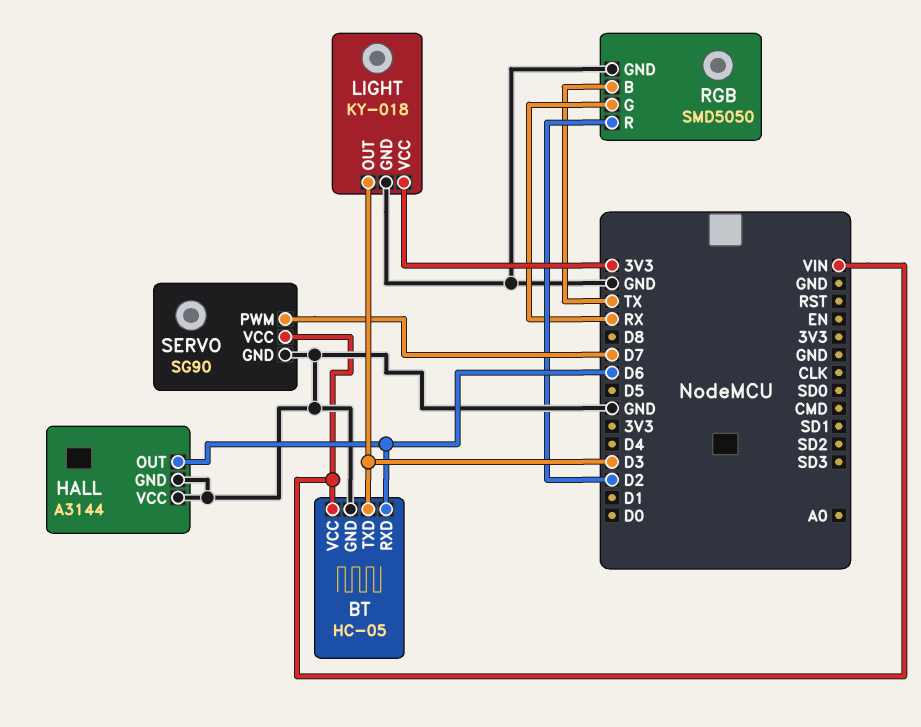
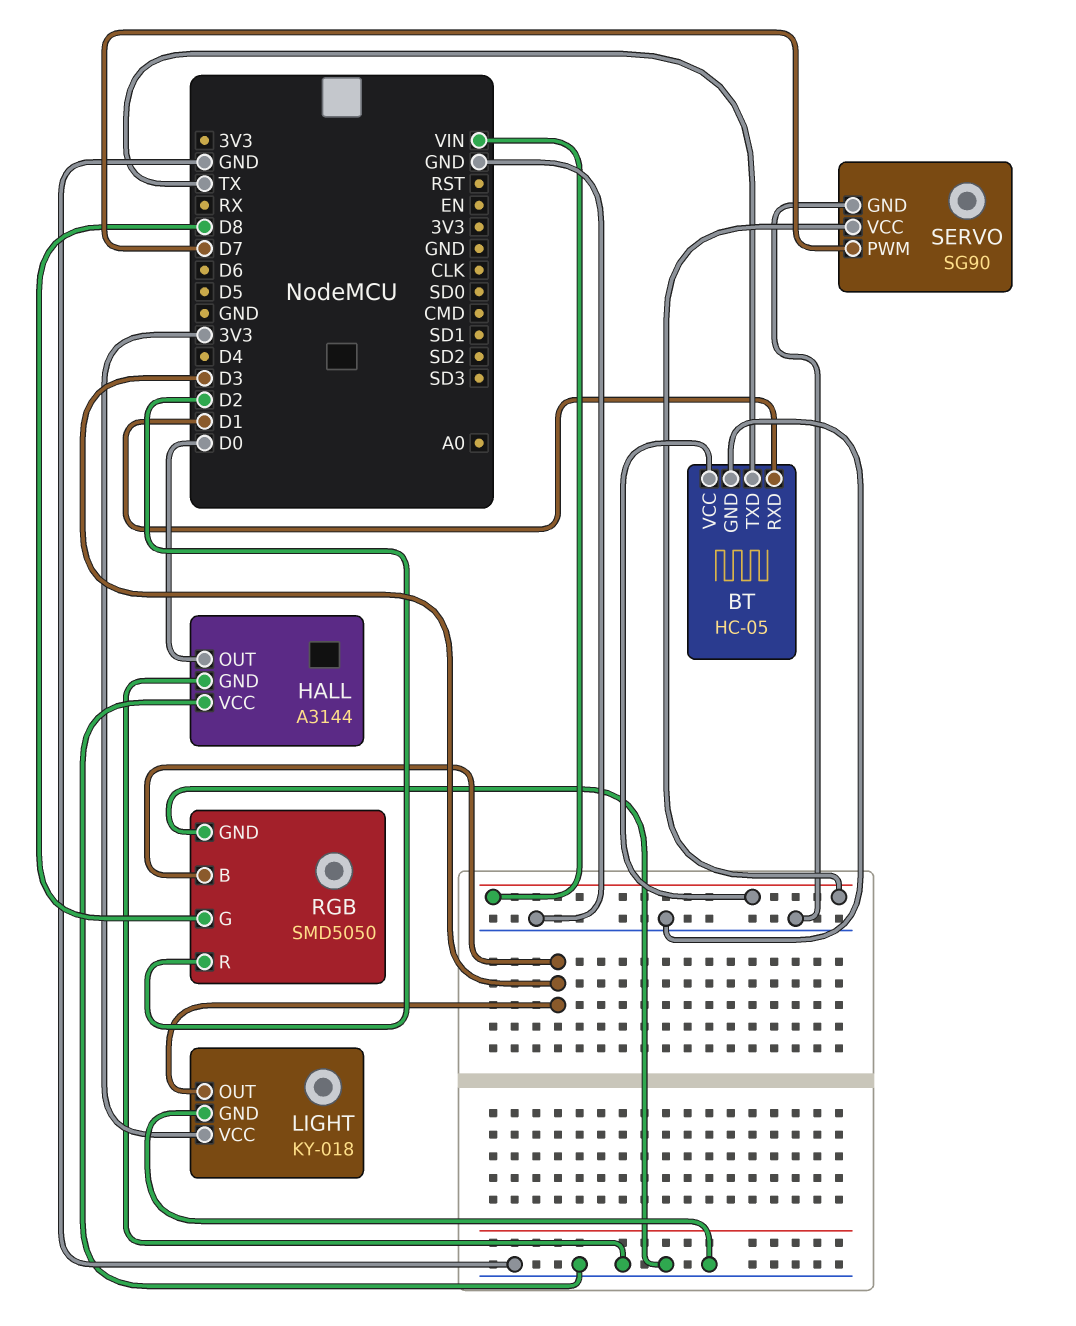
BT pin RXD: D6 -> D1
BT pin TXD: D3 -> TX
HALL pin OUT: D6 -> D0
RGB pin B: TX -> D3
RGB pin G: RX -> D8

